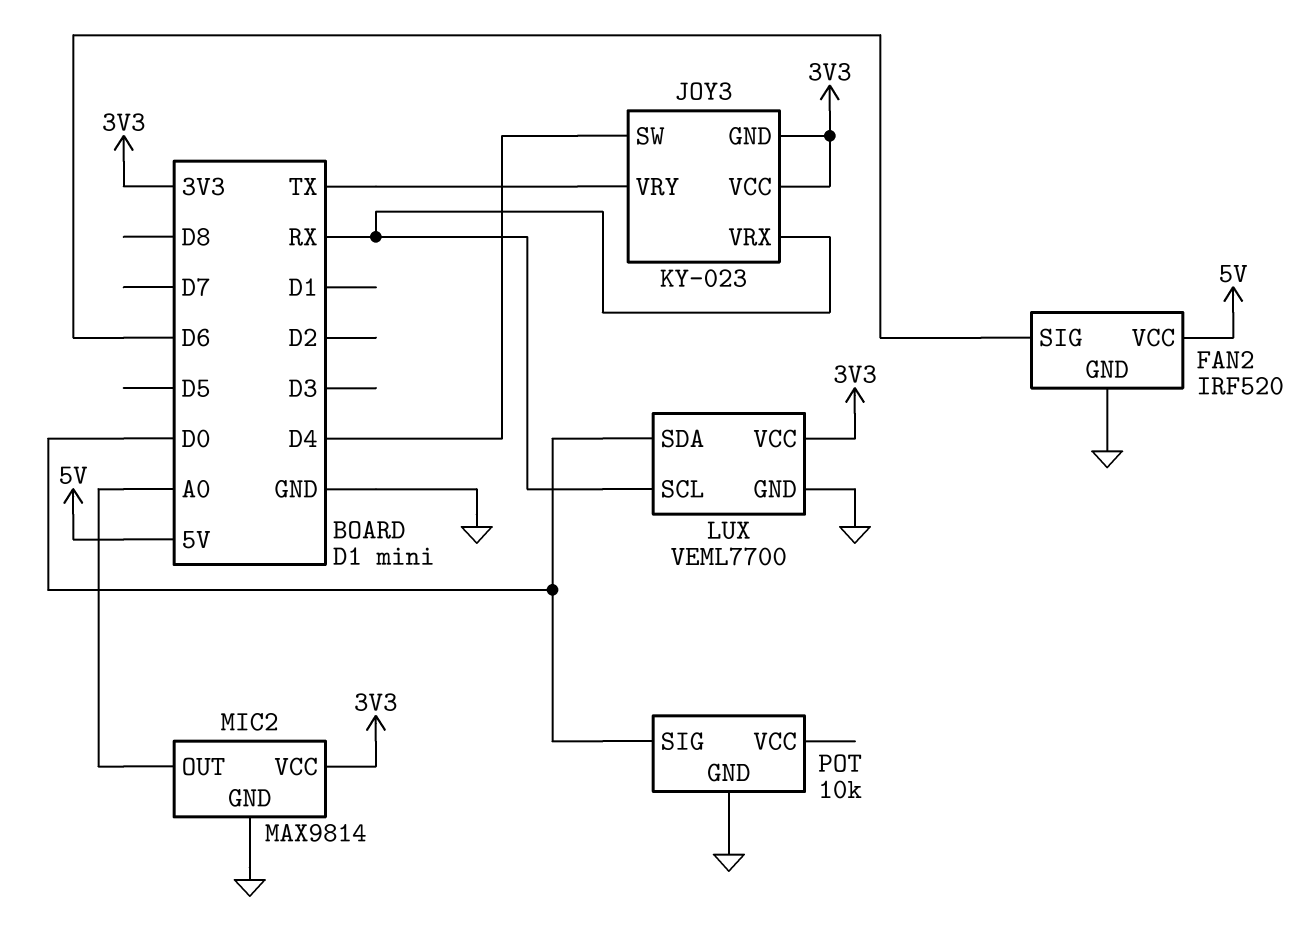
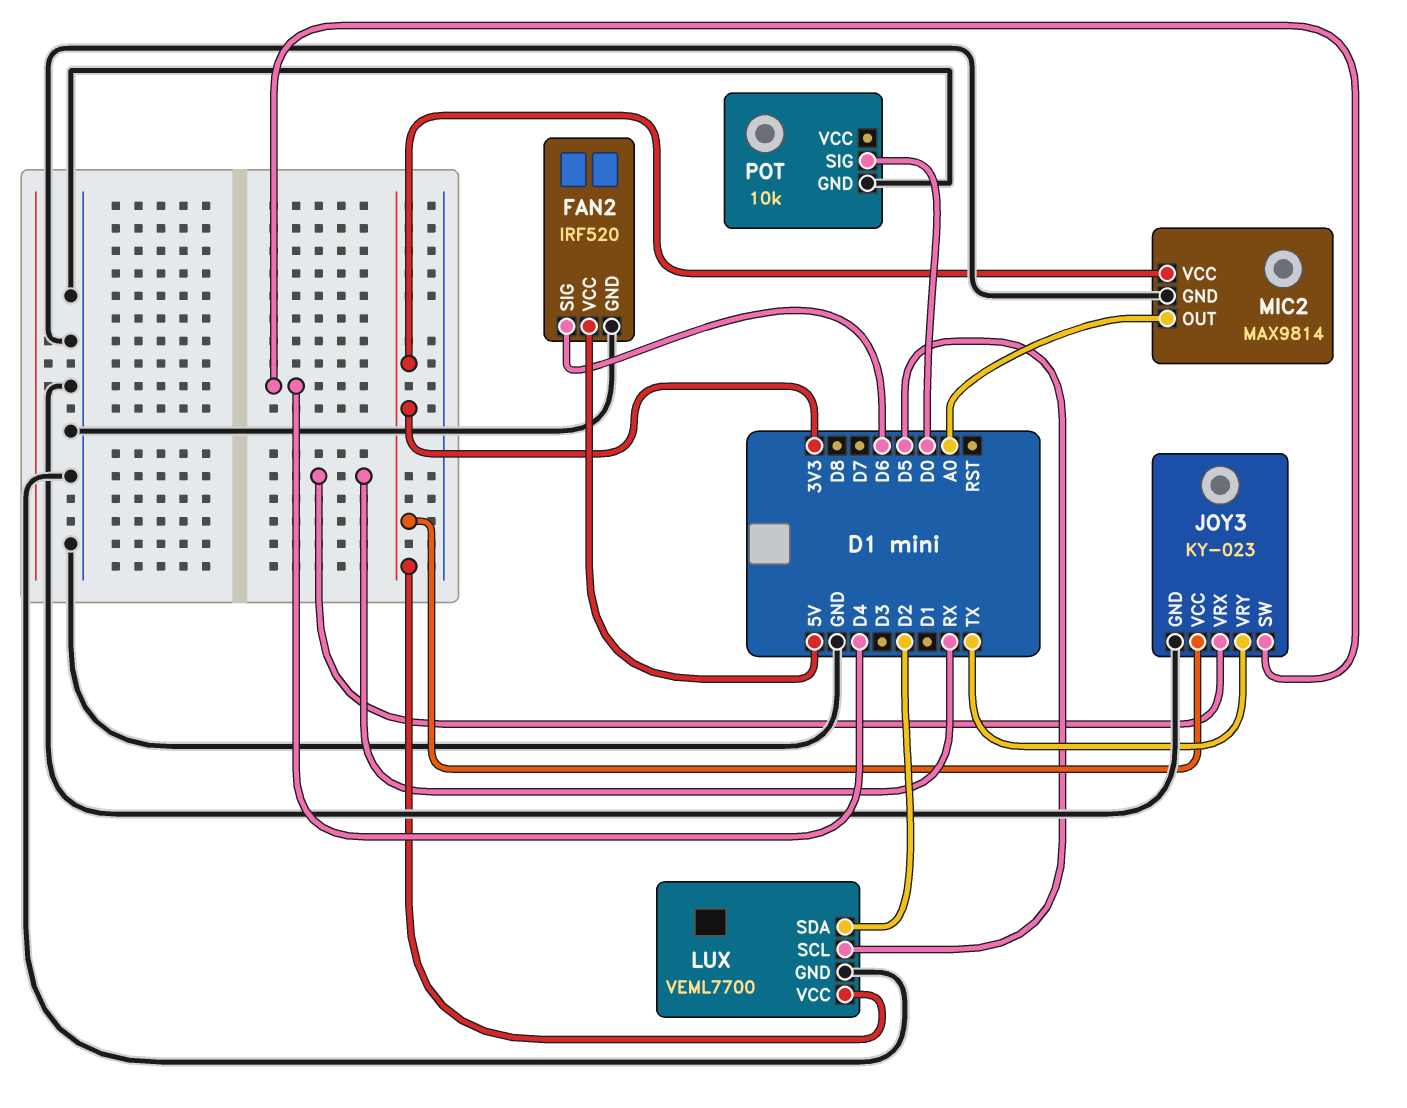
JOY3 pin GND: 3V3 -> GND
LUX pin SCL: RX -> D5
LUX pin SDA: D0 -> D2

